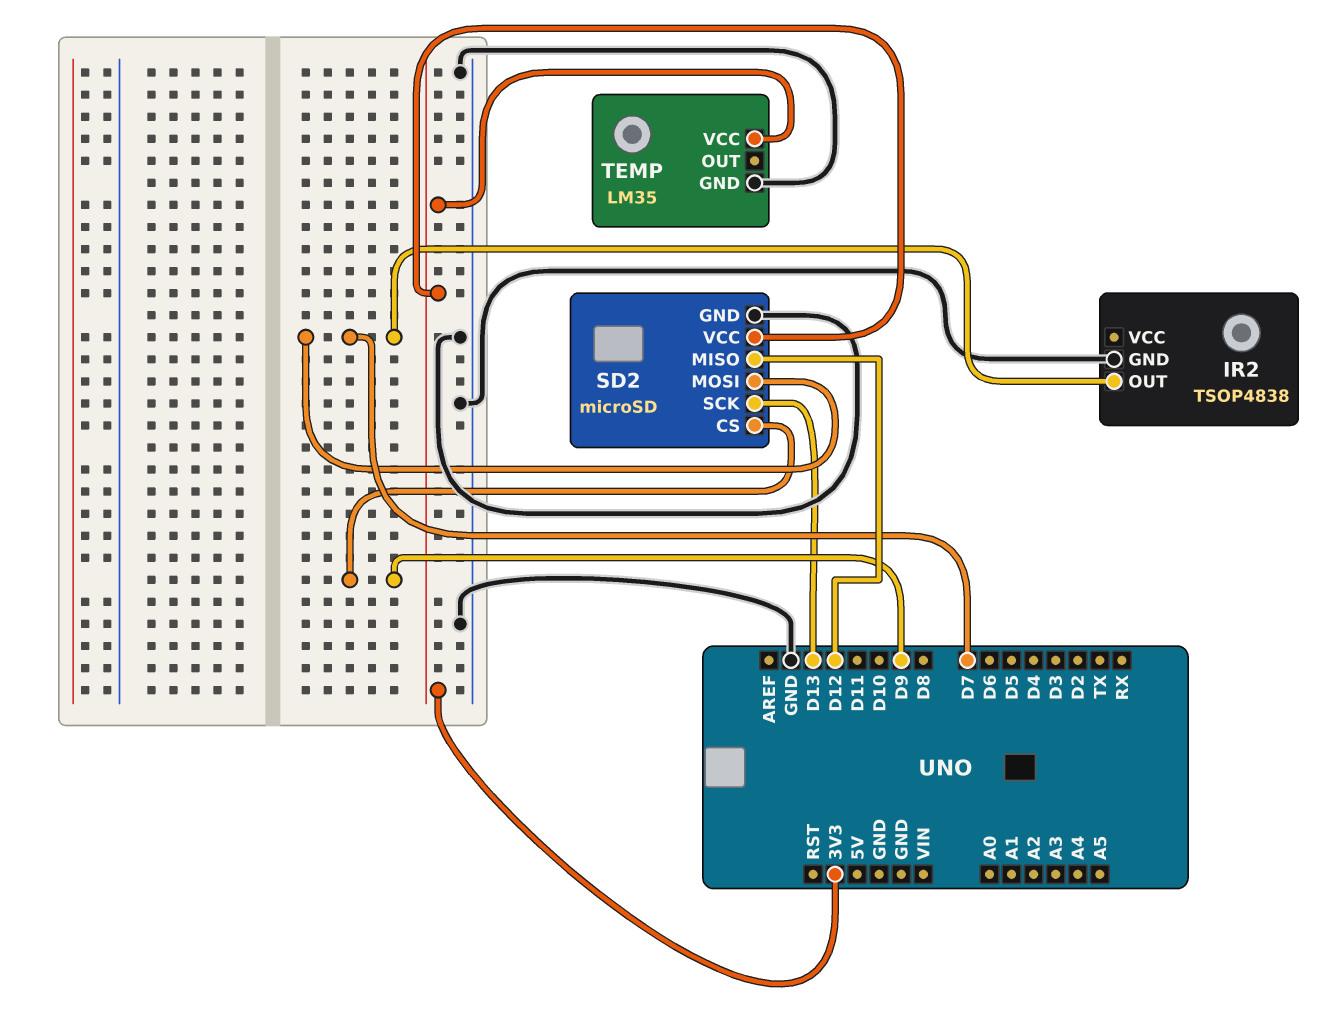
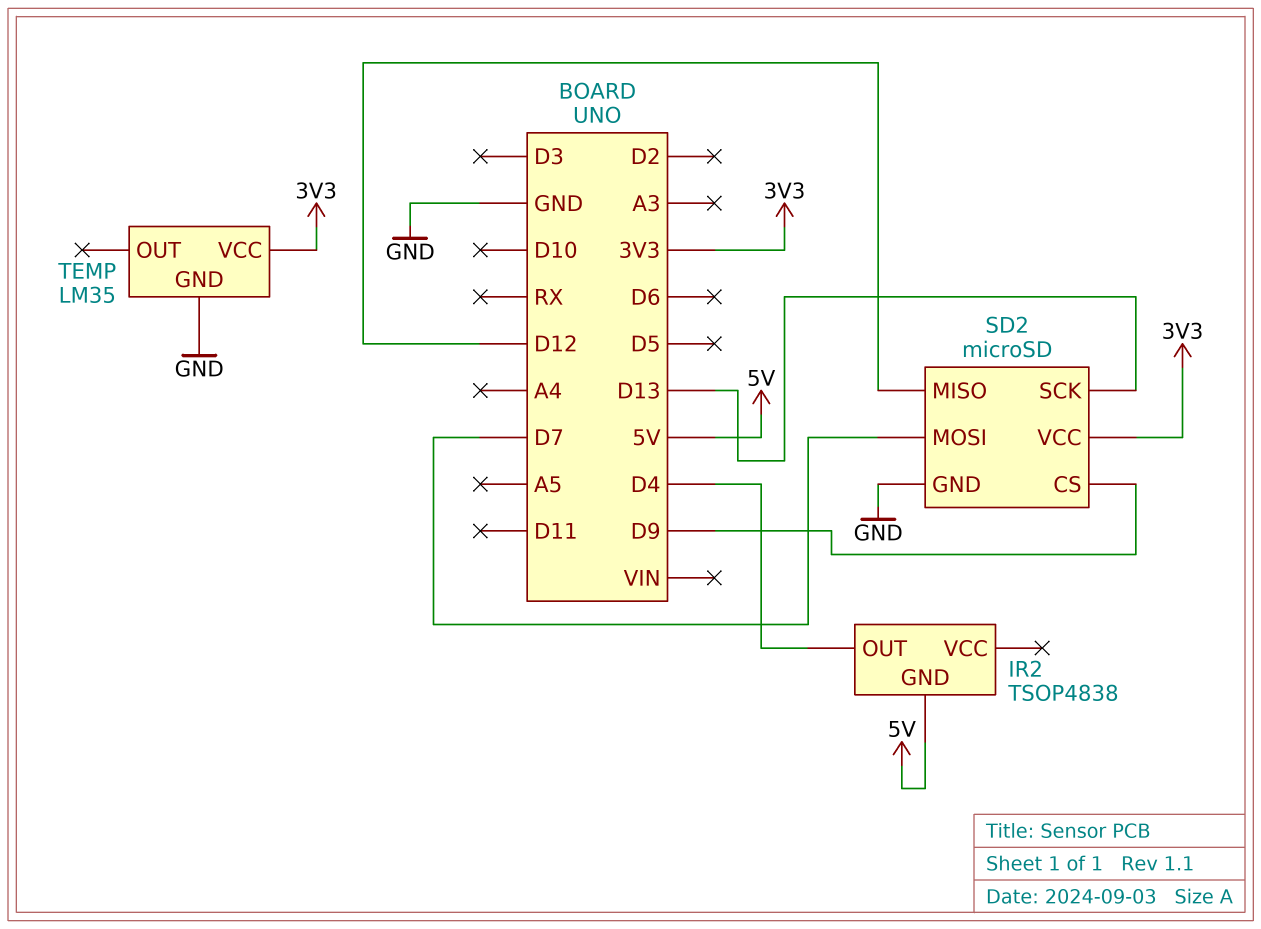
IR2 pin GND: GND -> 5V
IR2 pin OUT: D7 -> D4

